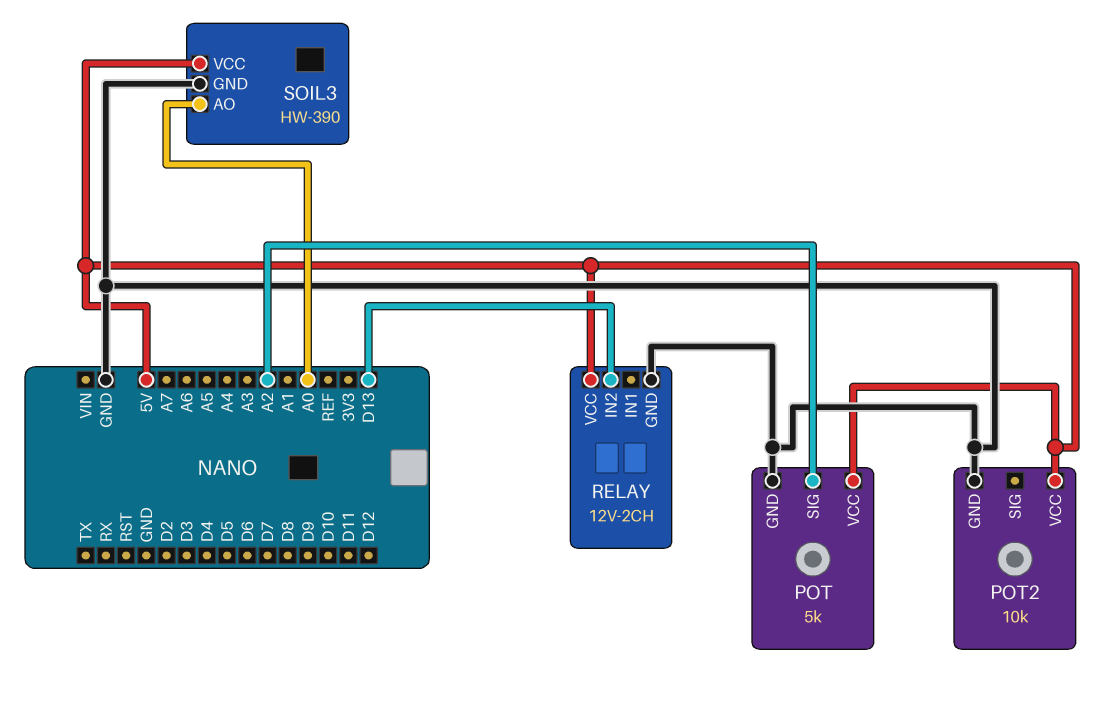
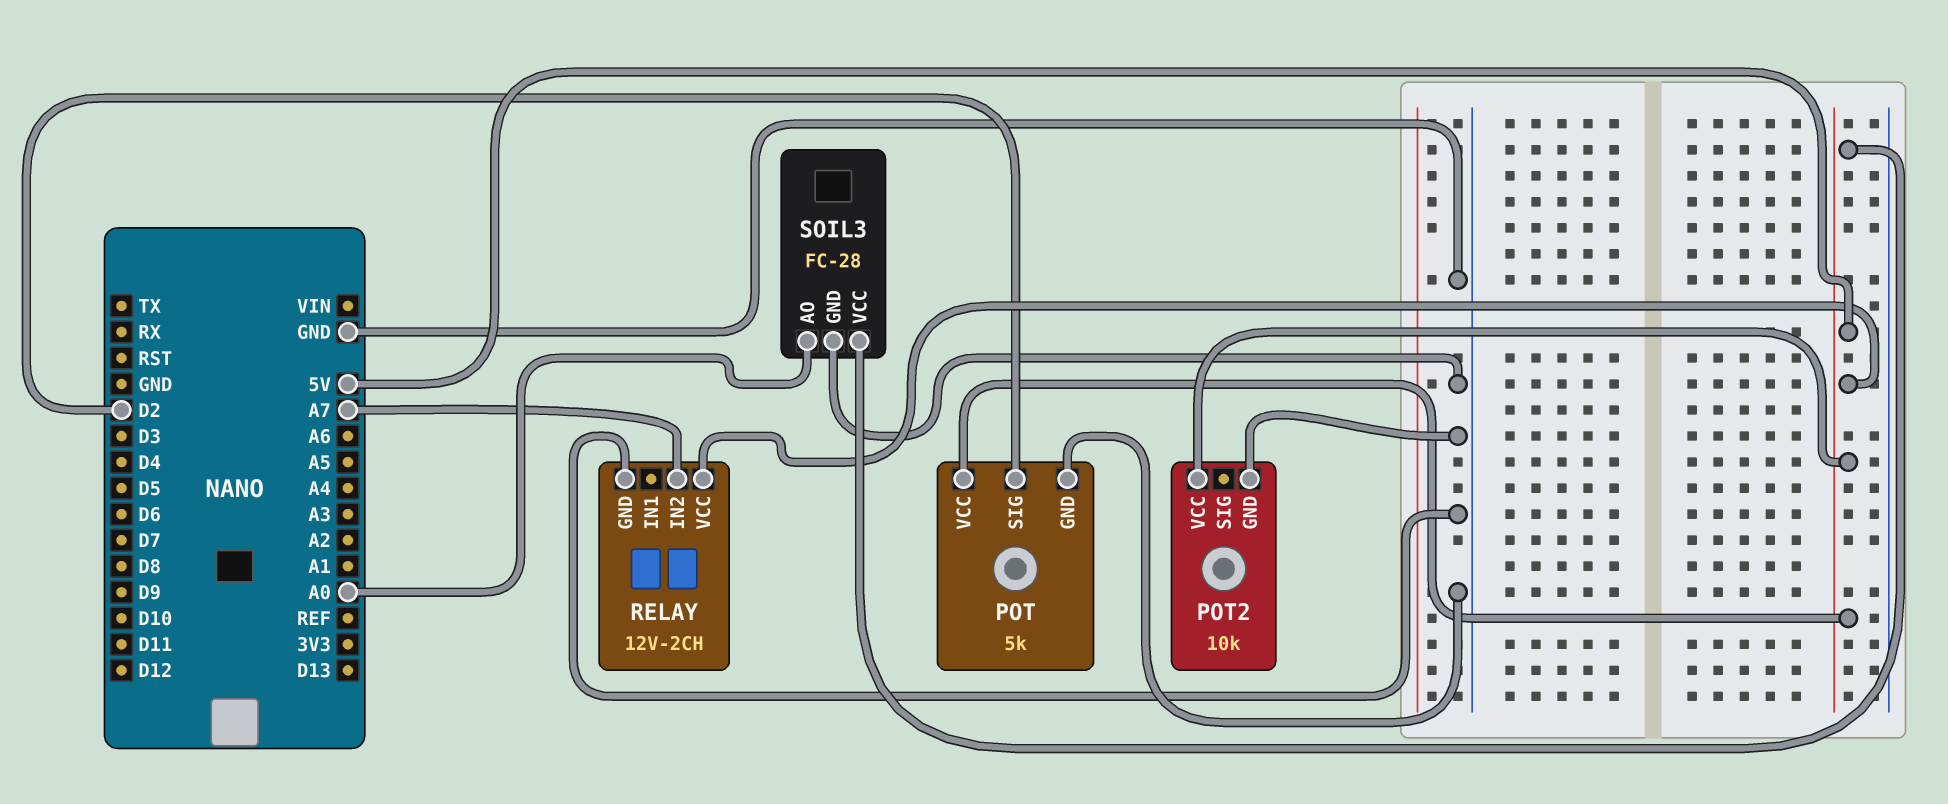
POT pin SIG: A2 -> D2
RELAY pin IN2: D13 -> A7
SOIL3: HW-390 -> FC-28

